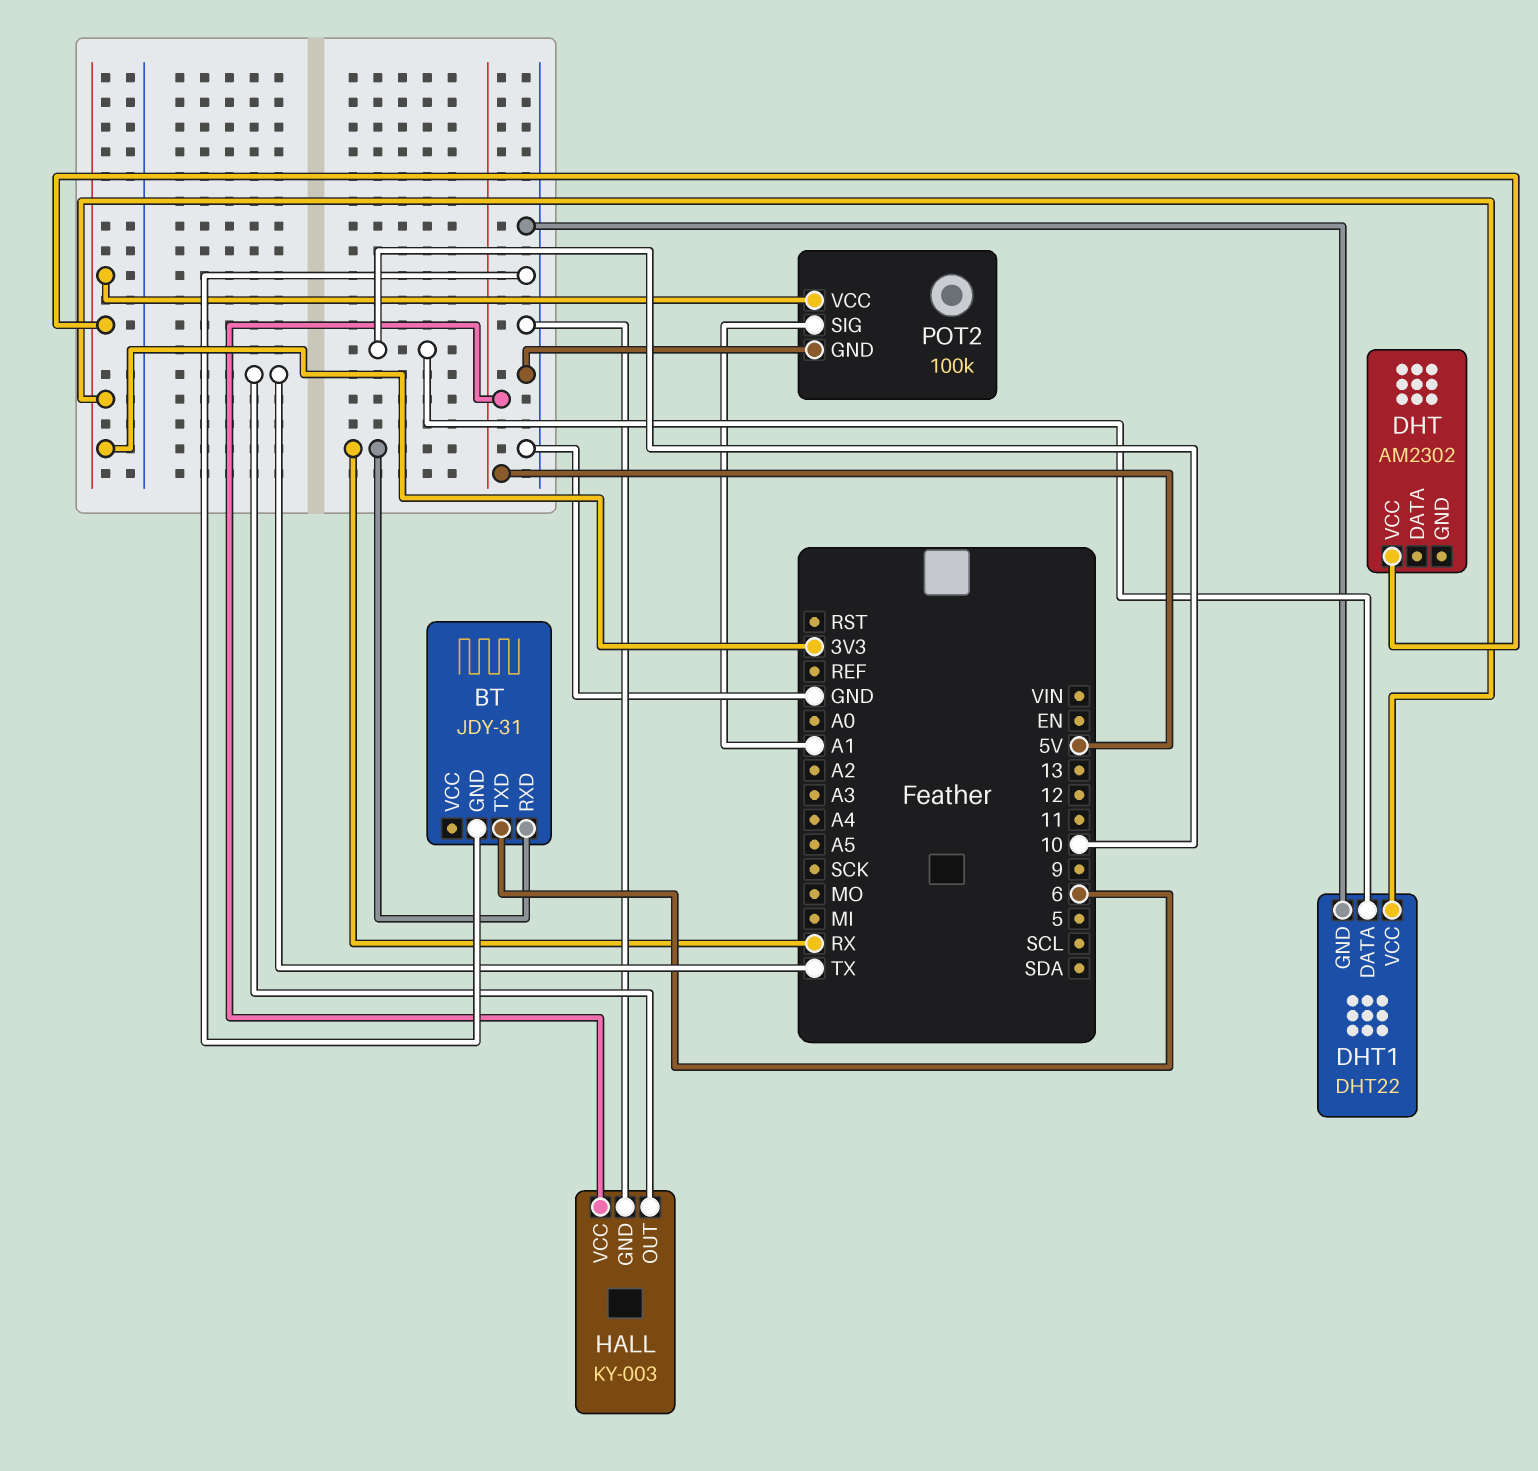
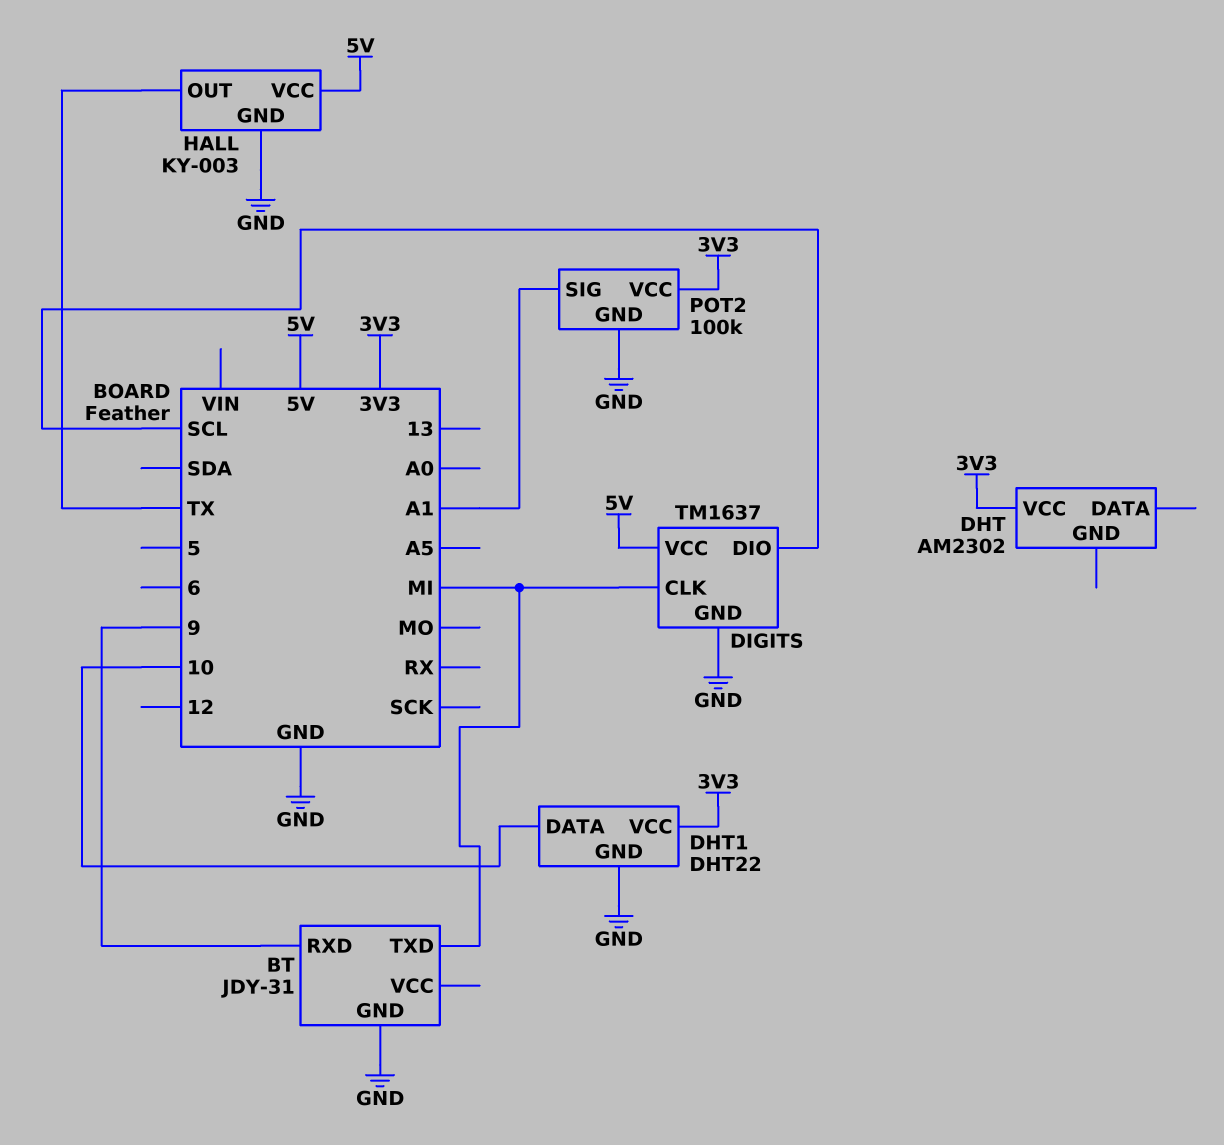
BT pin RXD: RX -> 9
BT pin TXD: 6 -> MI
DIGITS: none -> TM1637
DIGITS pin CLK: none -> MI
DIGITS pin DIO: none -> SCL
DIGITS pin GND: none -> GND
DIGITS pin VCC: none -> 5V

